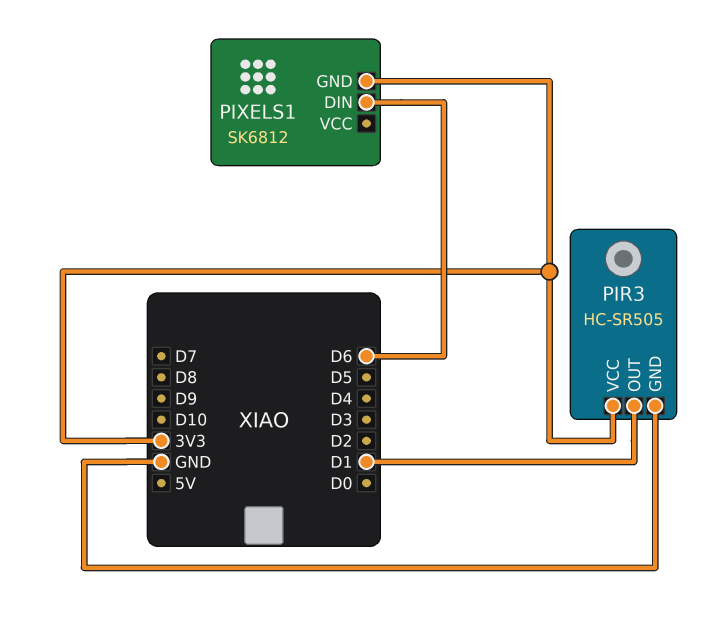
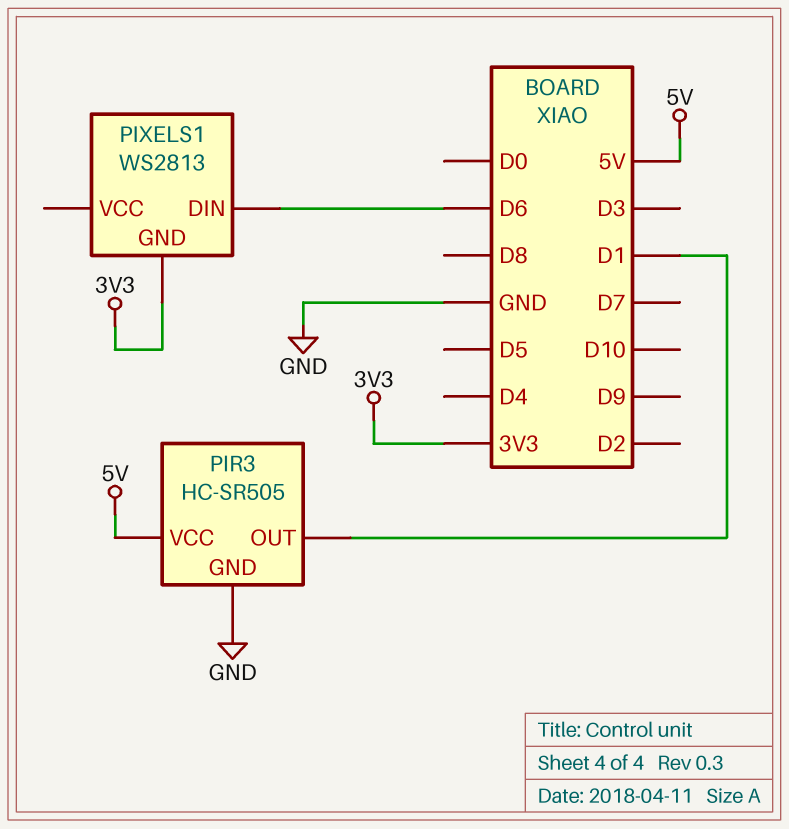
PIR3 pin VCC: 3V3 -> 5V
PIXELS1: SK6812 -> WS2813

